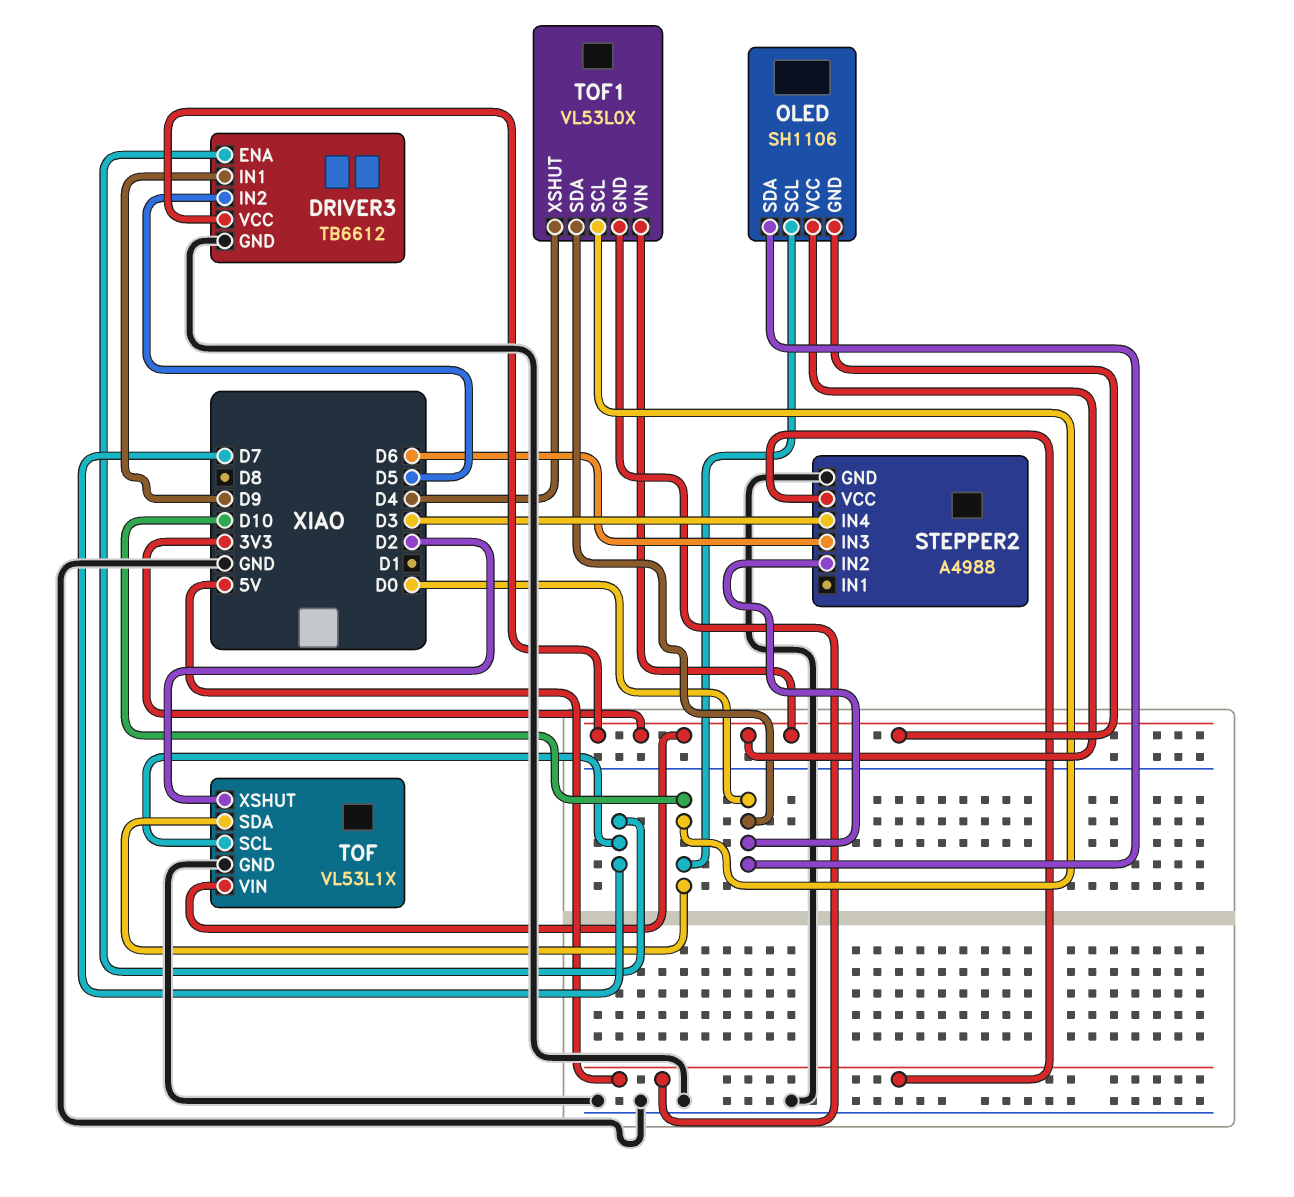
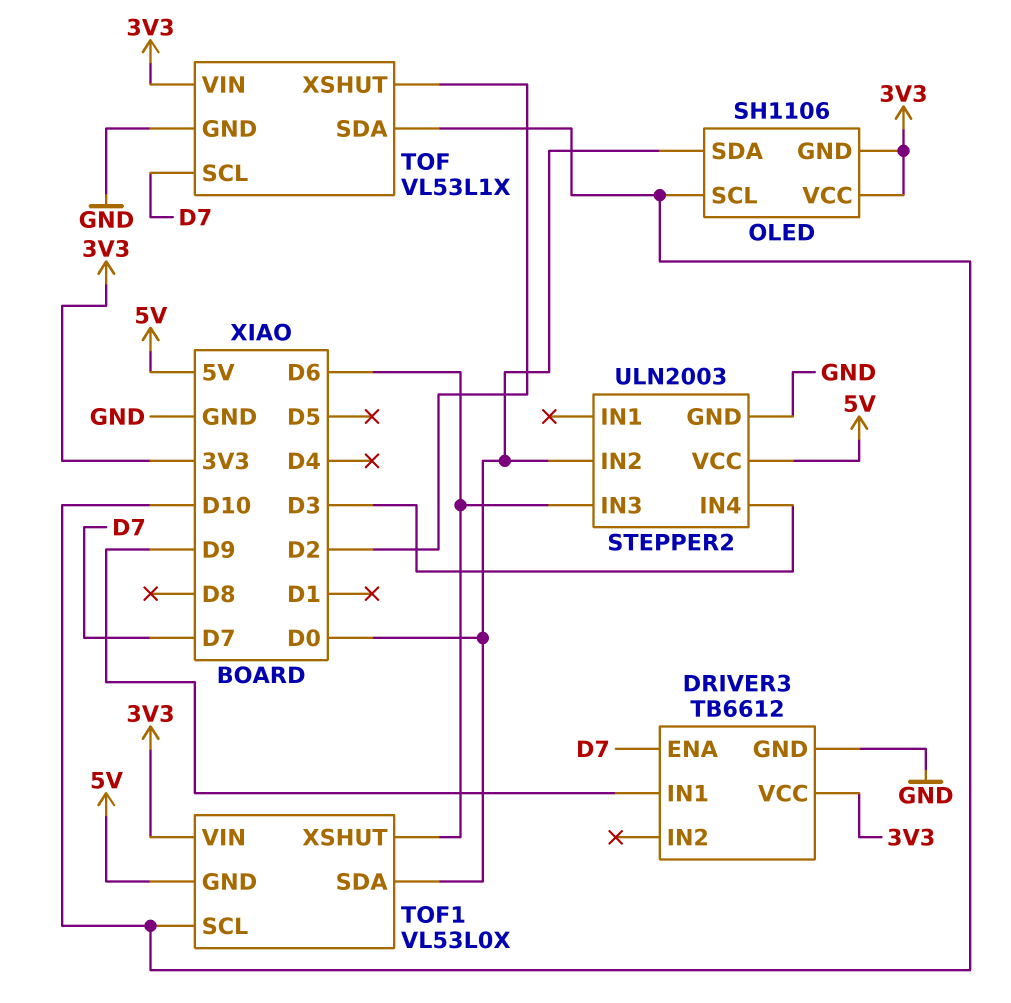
DRIVER3 pin IN2: D5 -> none
STEPPER2: A4988 -> ULN2003
TOF1 pin XSHUT: D4 -> D6

